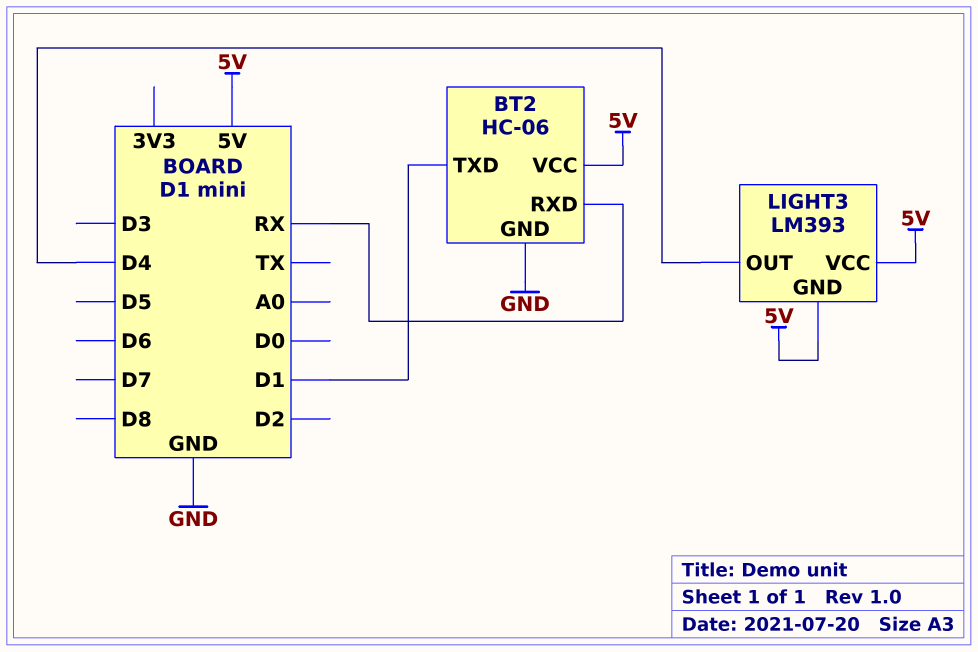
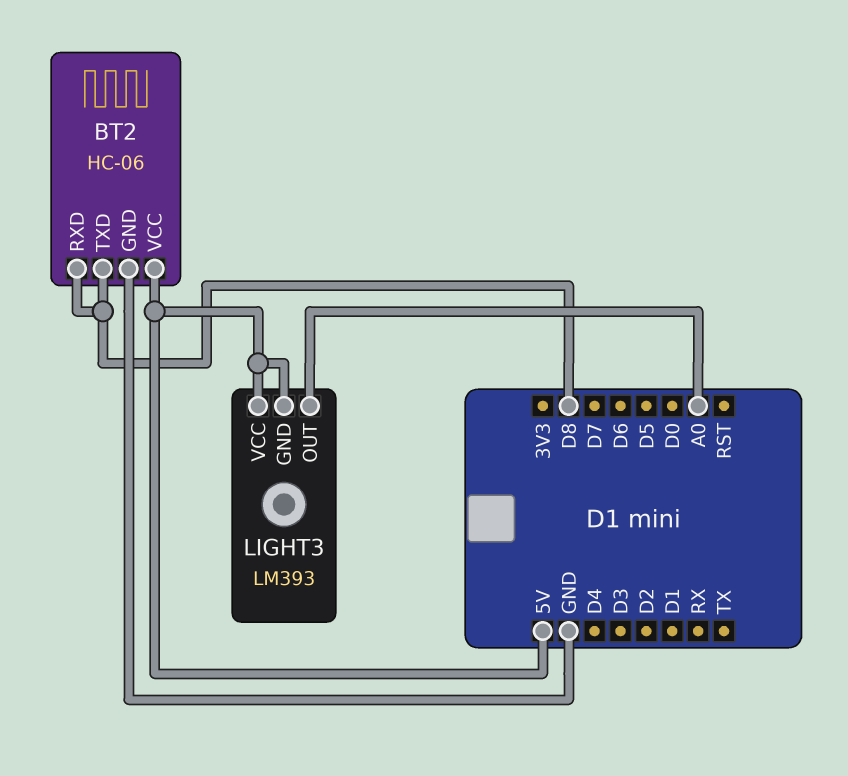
BT2 pin RXD: RX -> D8
BT2 pin TXD: D1 -> D8
LIGHT3 pin OUT: D4 -> A0

